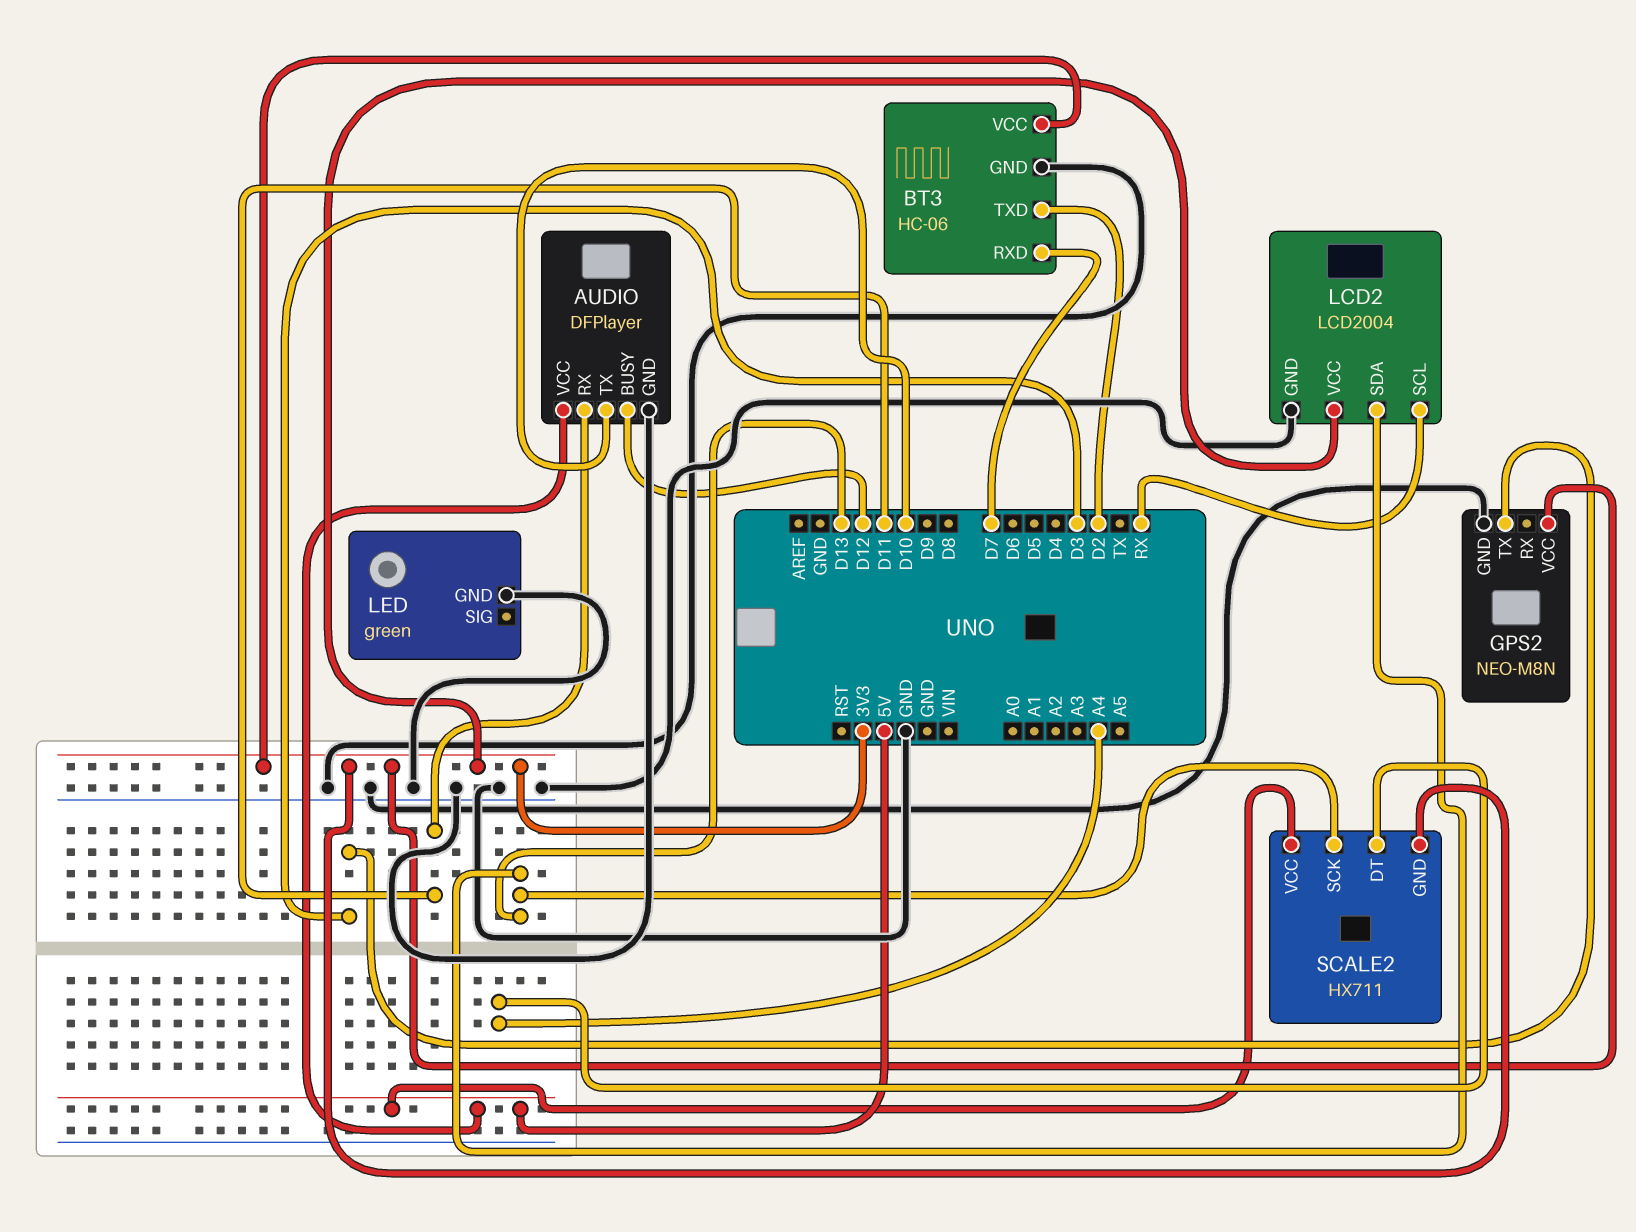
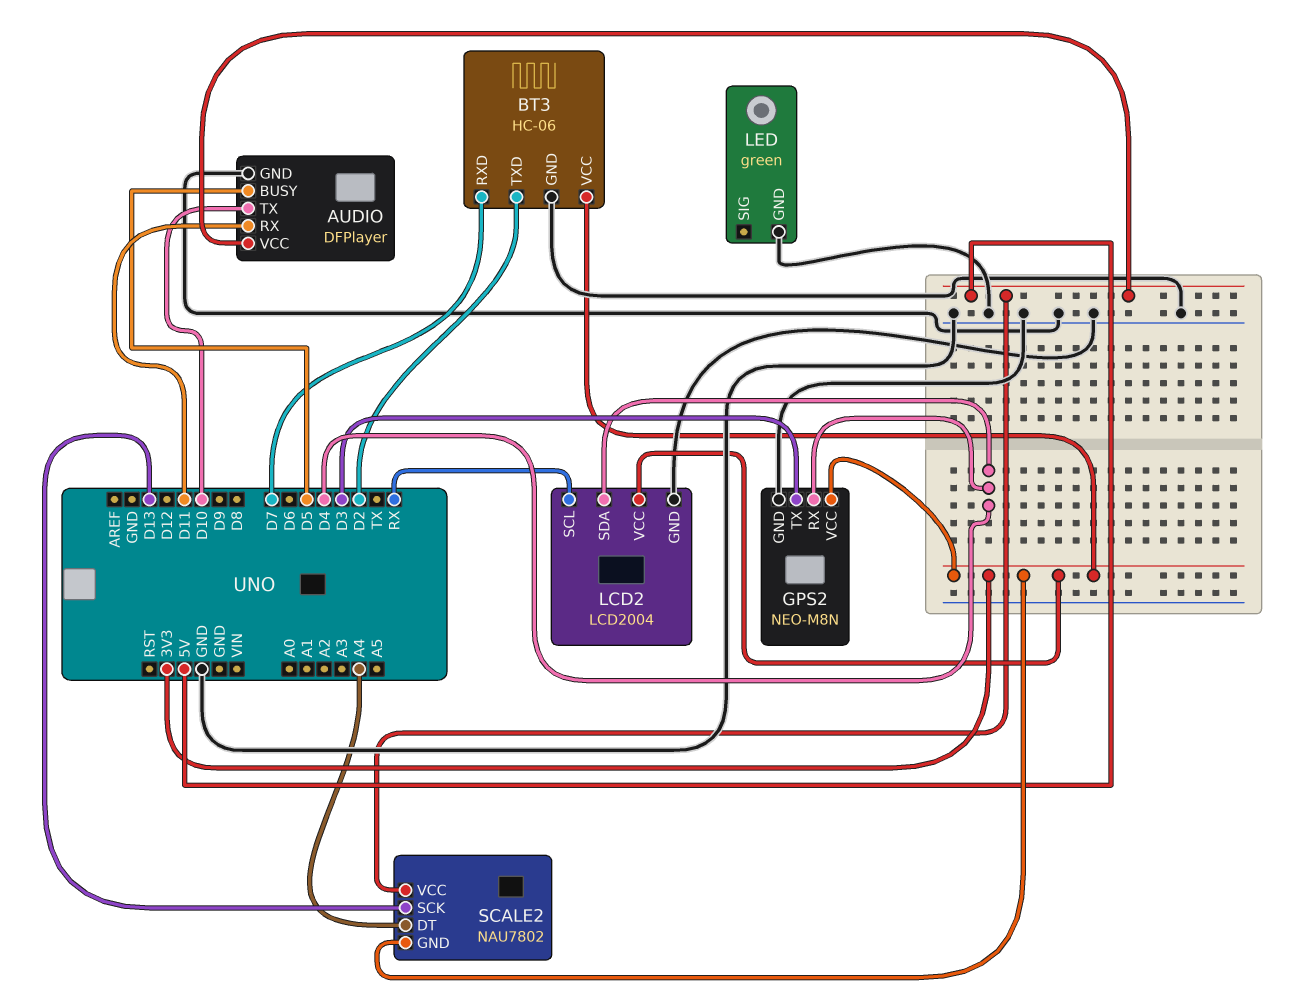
AUDIO pin BUSY: D12 -> D5
GPS2 pin RX: none -> D4
LCD2 pin SDA: D13 -> D4
SCALE2: HX711 -> NAU7802

